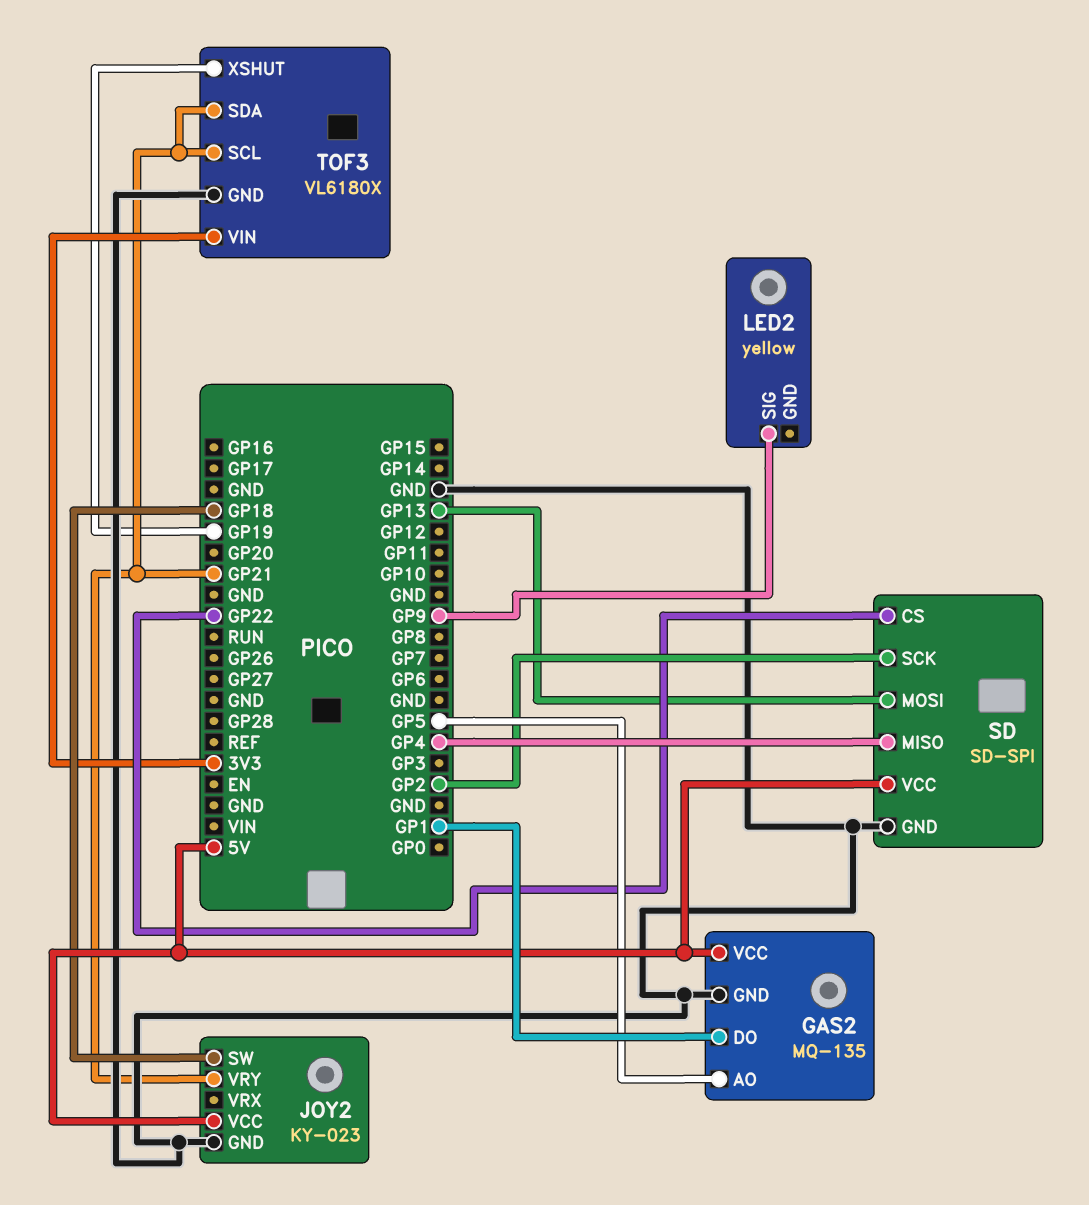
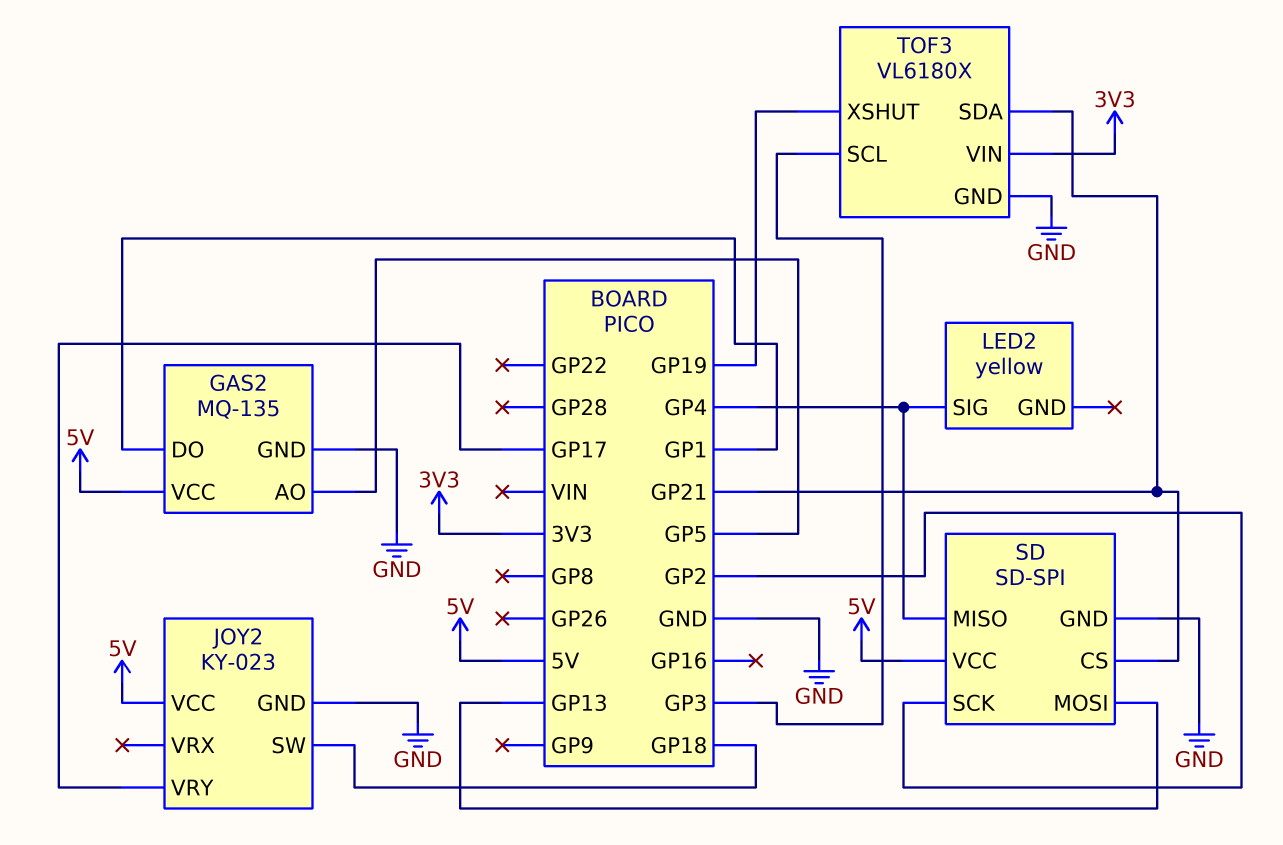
JOY2 pin VRY: GP21 -> GP17
LED2 pin SIG: GP9 -> GP4
SD pin CS: GP22 -> GP21
TOF3 pin SCL: GP21 -> GP3

